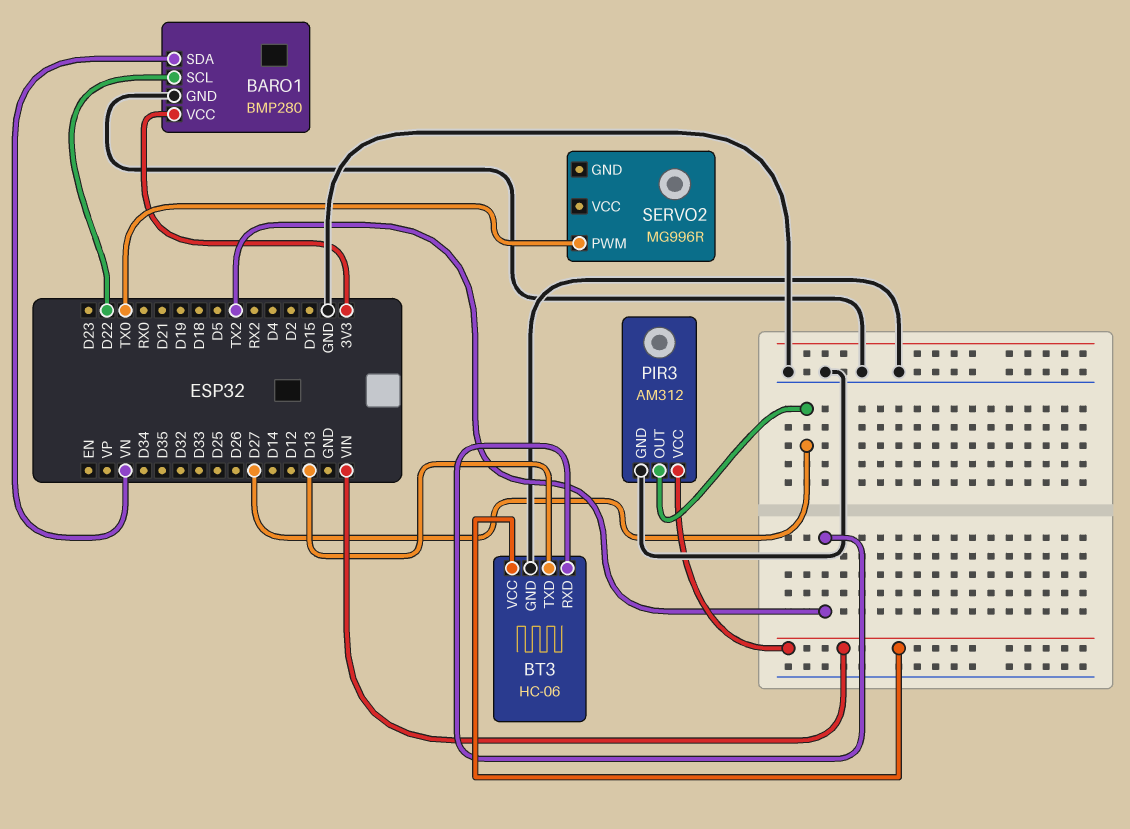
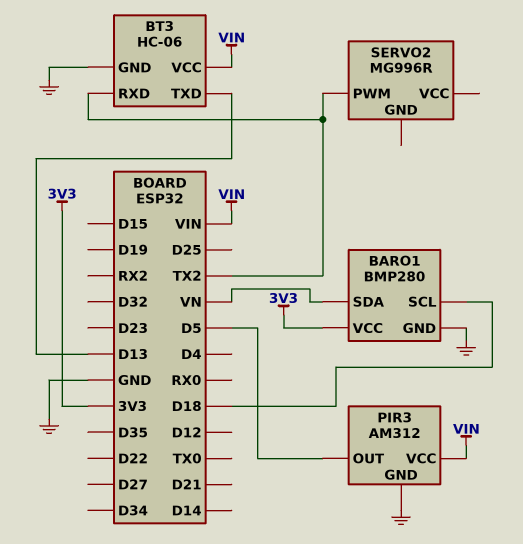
BARO1 pin SCL: D22 -> D18
PIR3 pin OUT: D27 -> D5
SERVO2 pin PWM: TX0 -> TX2

